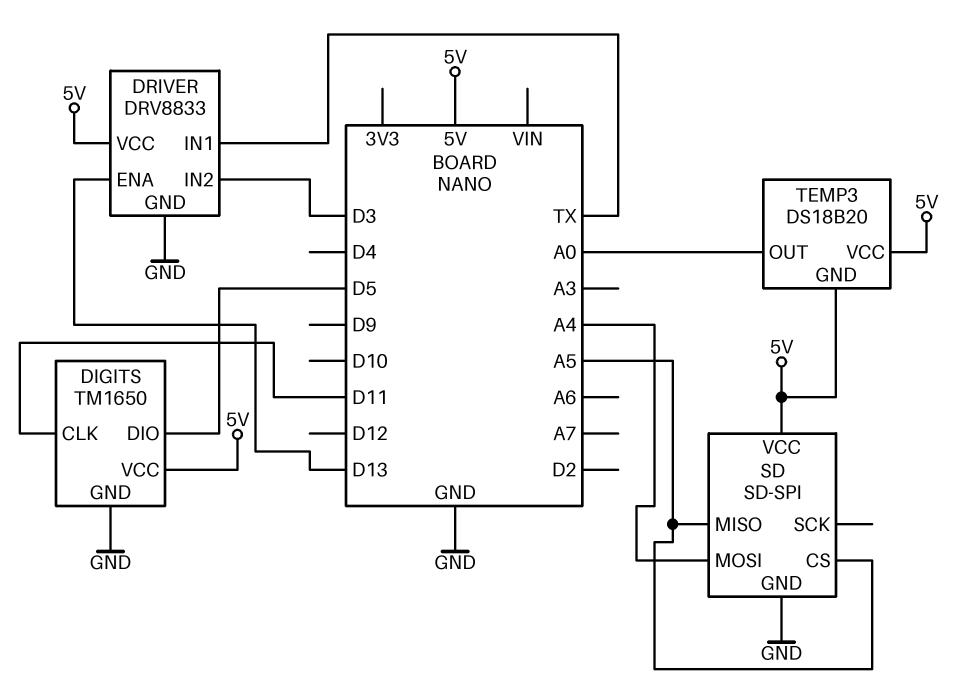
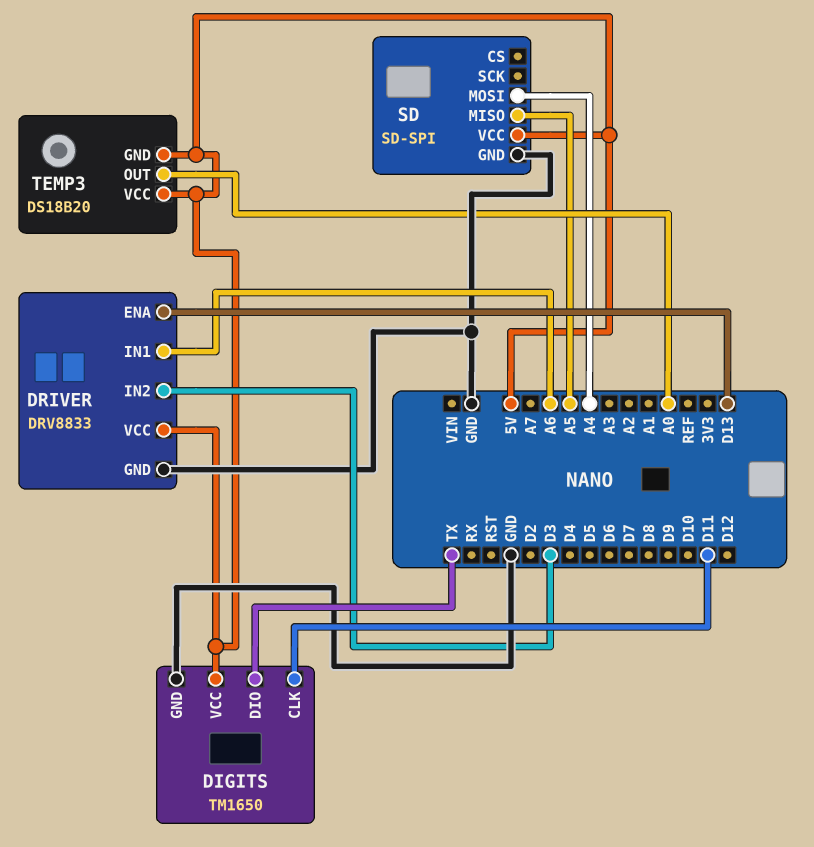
DIGITS pin DIO: D5 -> TX
DRIVER pin IN1: TX -> A6
SD pin CS: A5 -> none

